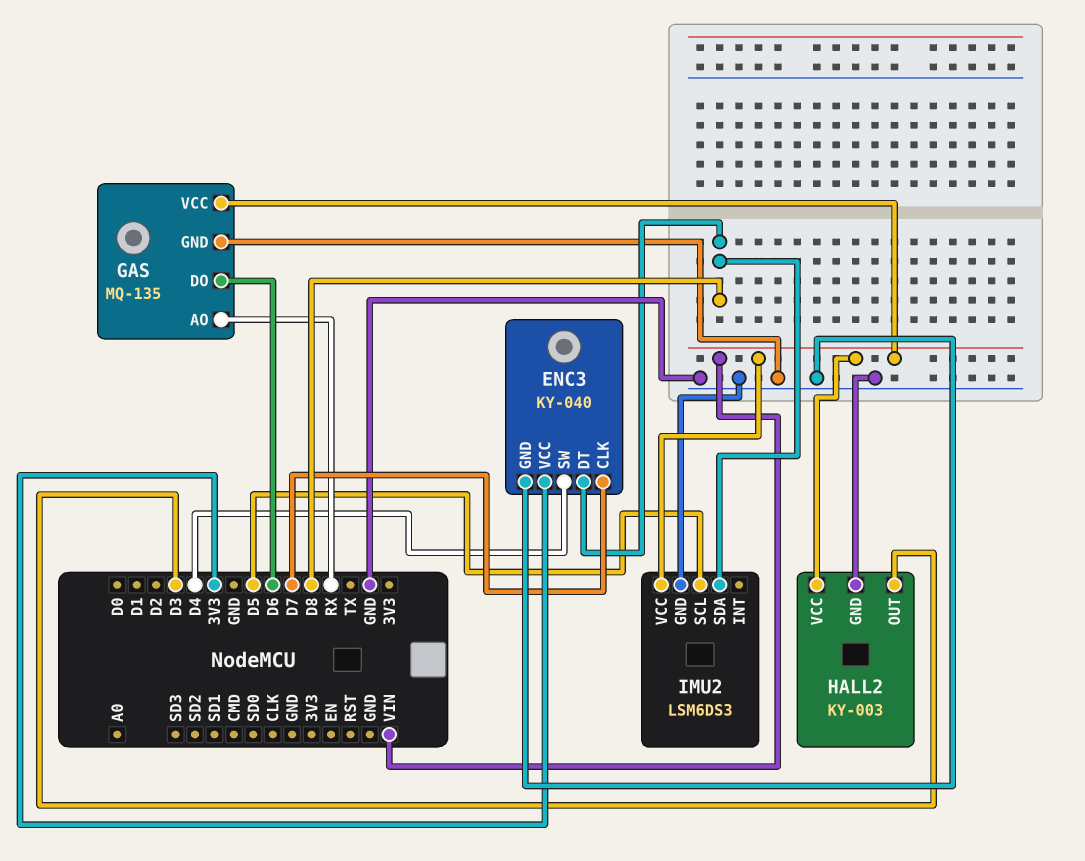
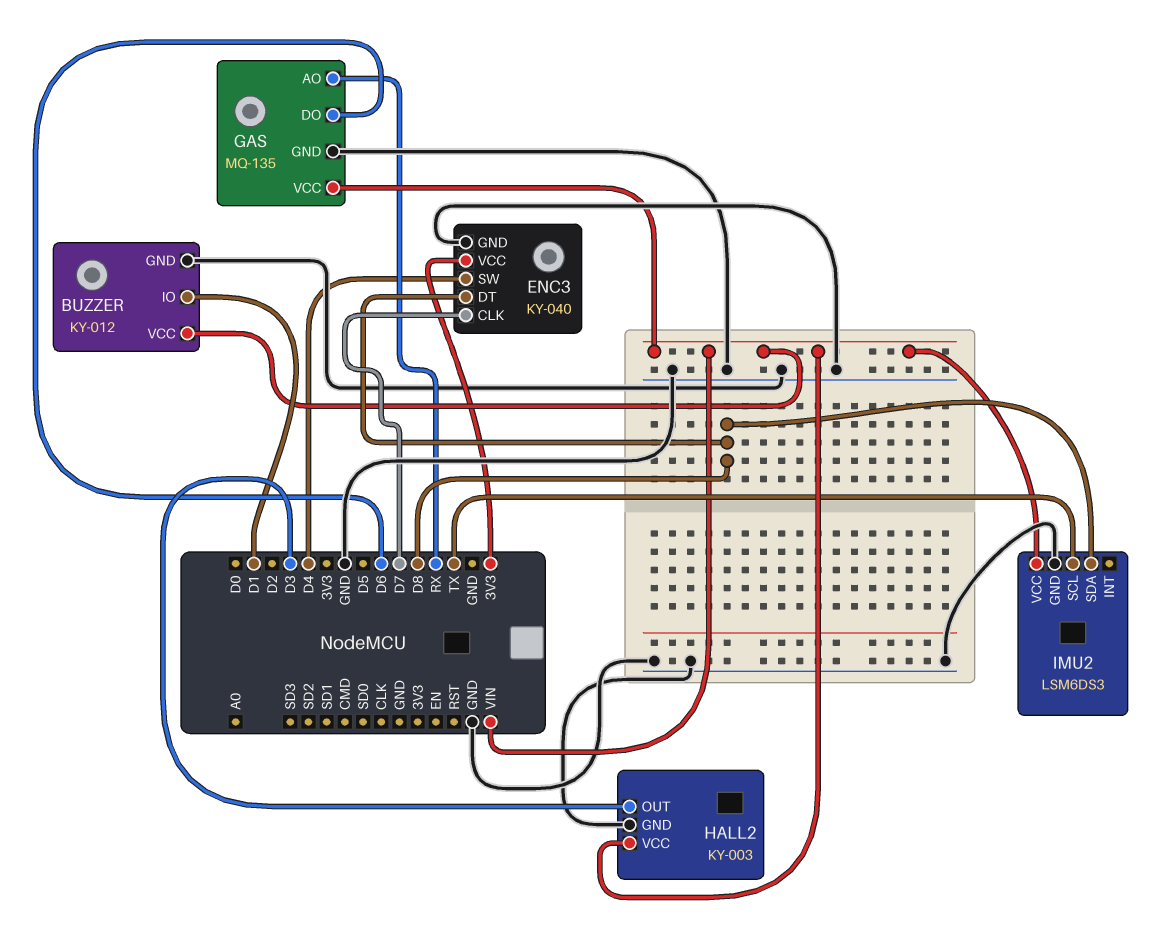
BUZZER: none -> KY-012
BUZZER pin GND: none -> GND
BUZZER pin IO: none -> D1
BUZZER pin VCC: none -> VIN
IMU2 pin SCL: D5 -> TX

